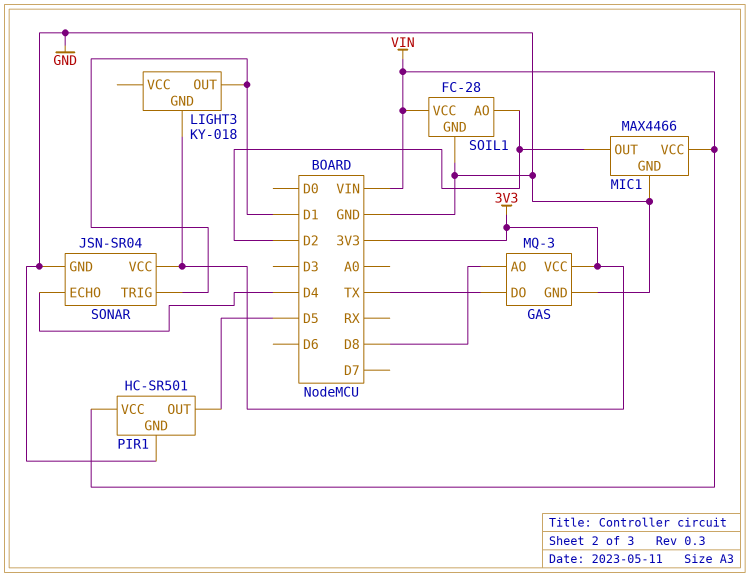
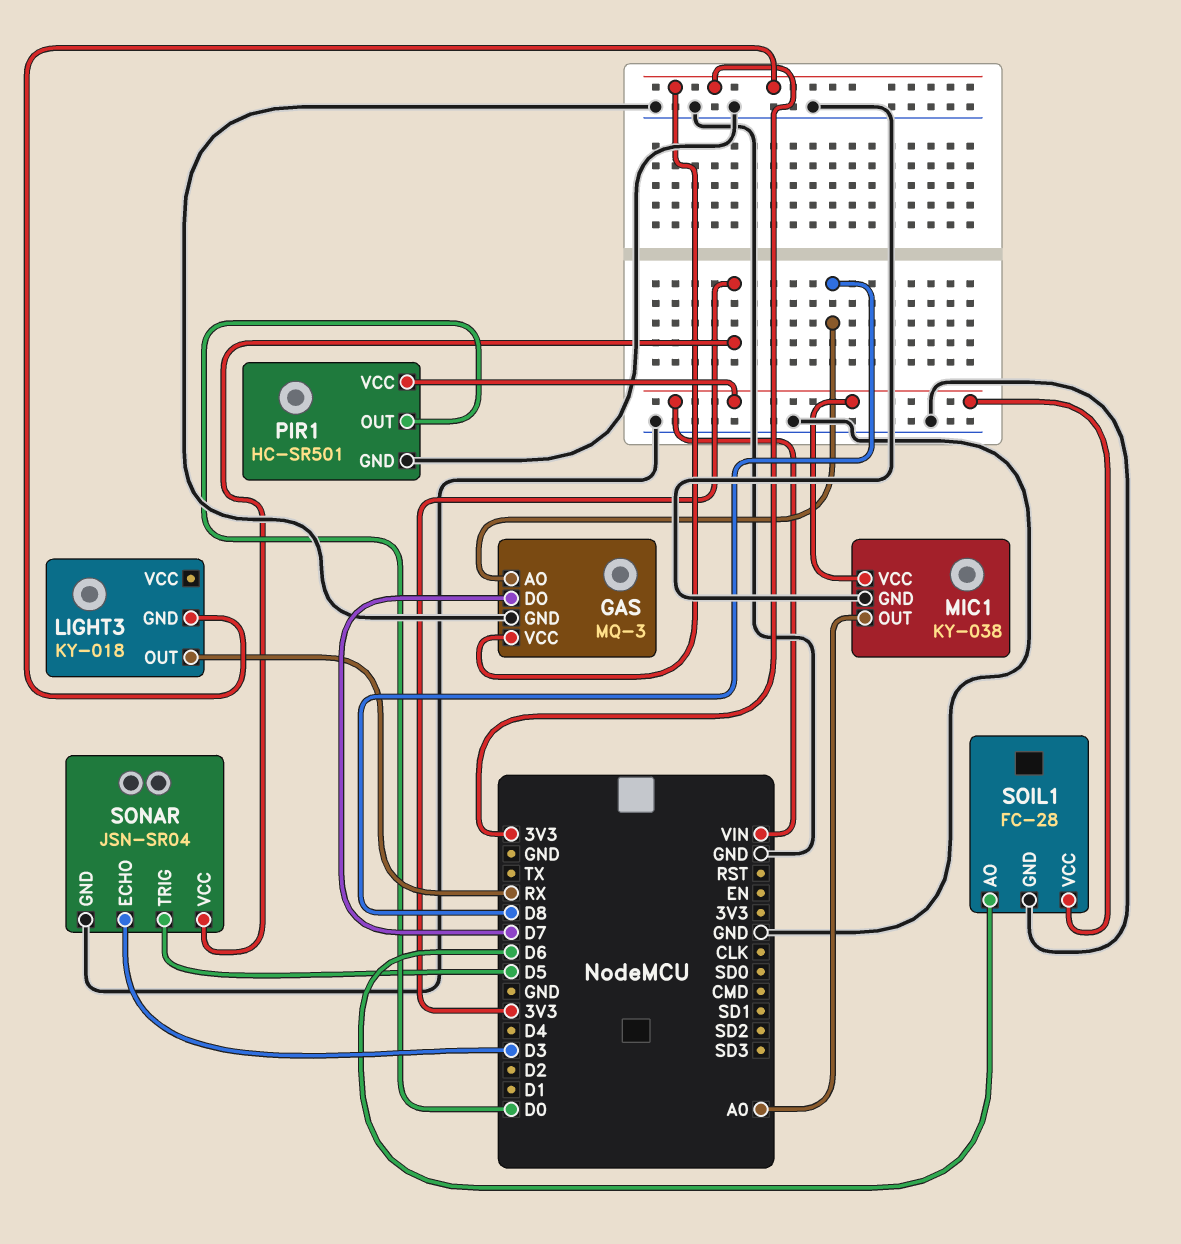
GAS pin DO: TX -> D7
LIGHT3 pin OUT: D1 -> RX
MIC1: MAX4466 -> KY-038
MIC1 pin OUT: D2 -> A0
PIR1 pin OUT: D5 -> D0
SOIL1 pin AO: D2 -> D6
SONAR pin ECHO: D4 -> D3
SONAR pin TRIG: D1 -> D5

